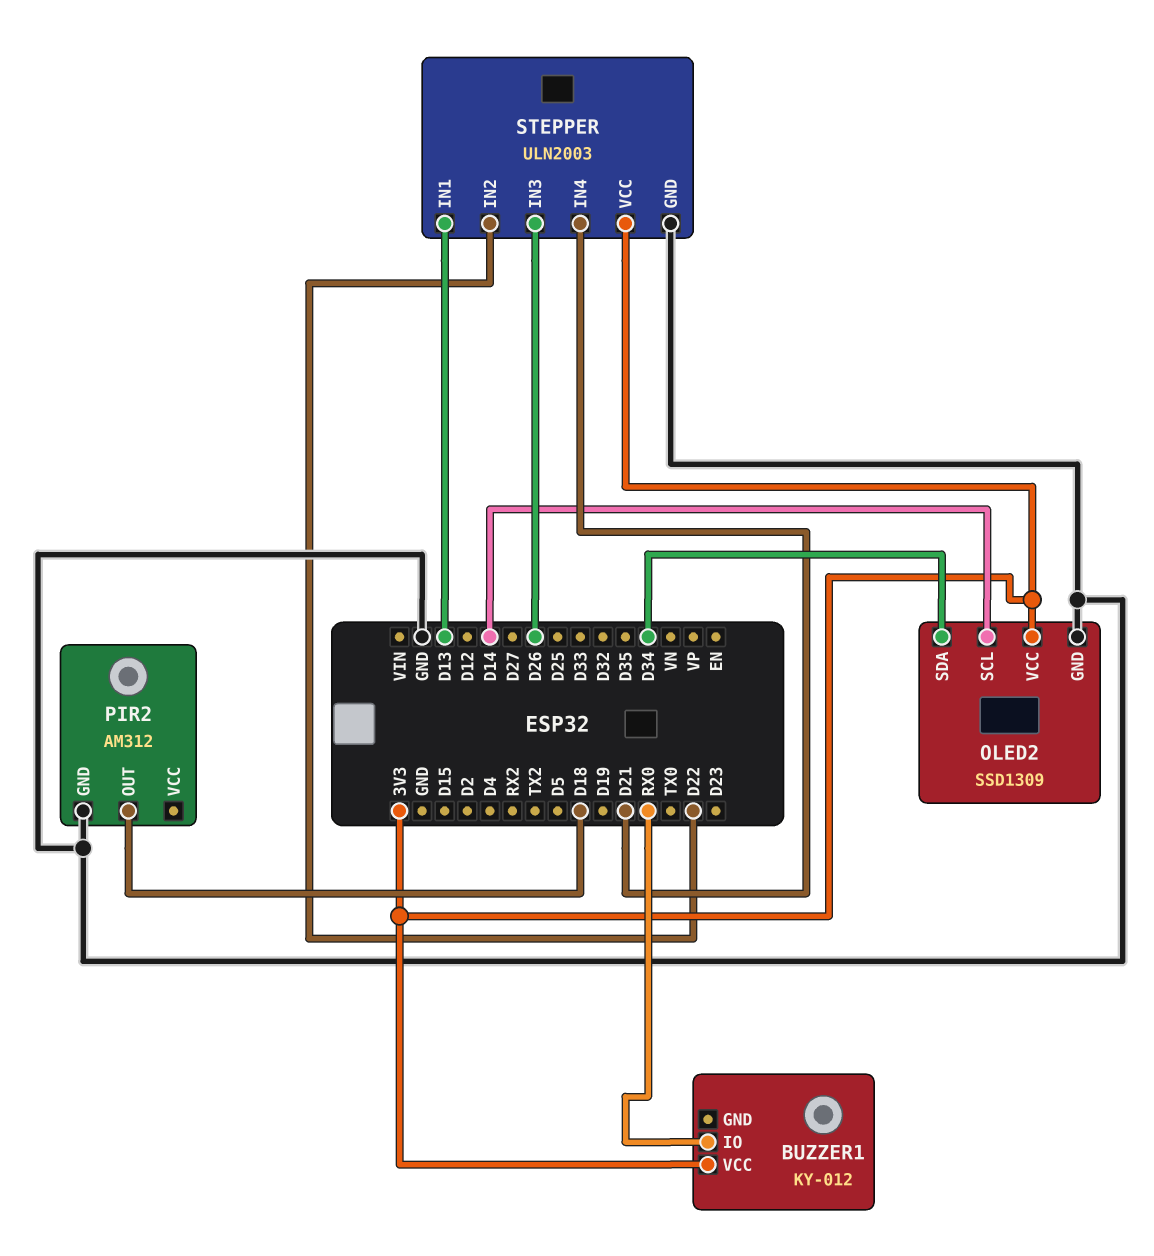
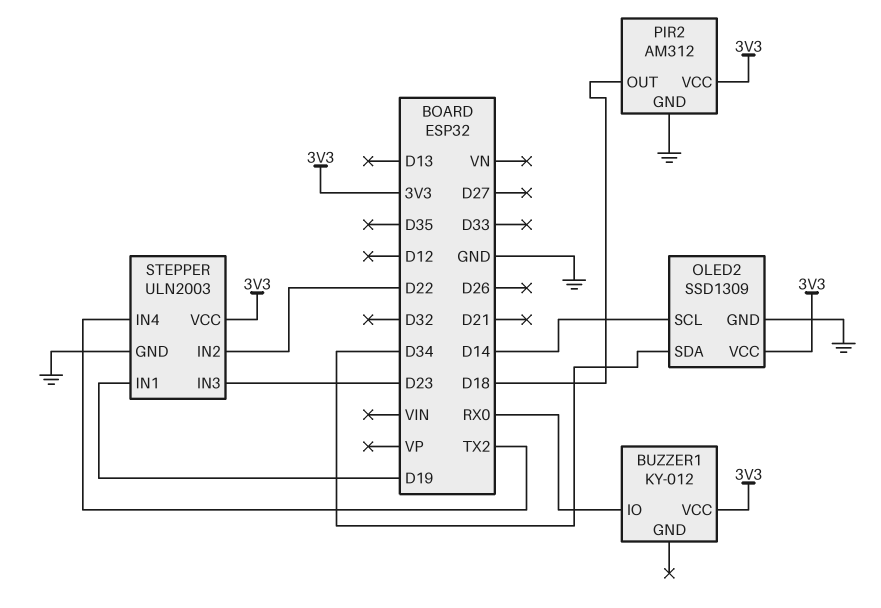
PIR2 pin VCC: none -> 3V3
STEPPER pin IN1: D13 -> D19
STEPPER pin IN3: D26 -> D23
STEPPER pin IN4: D21 -> TX2

